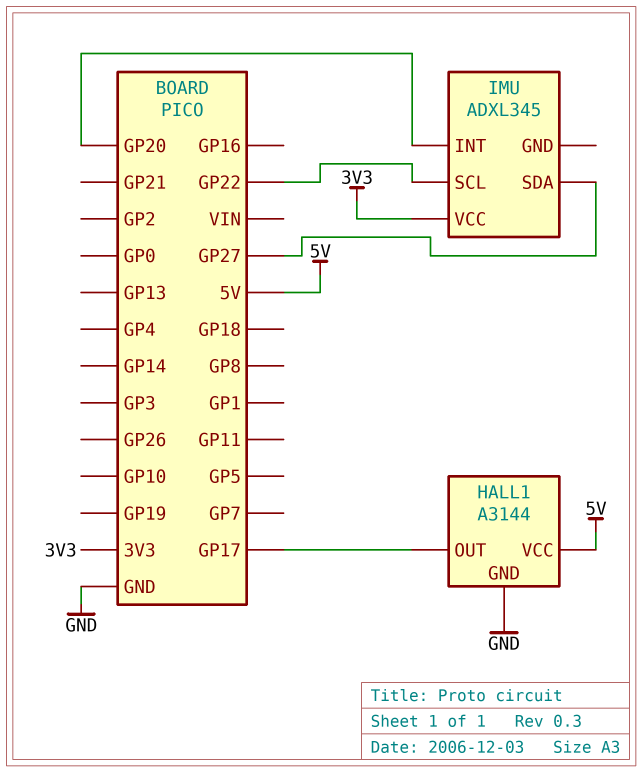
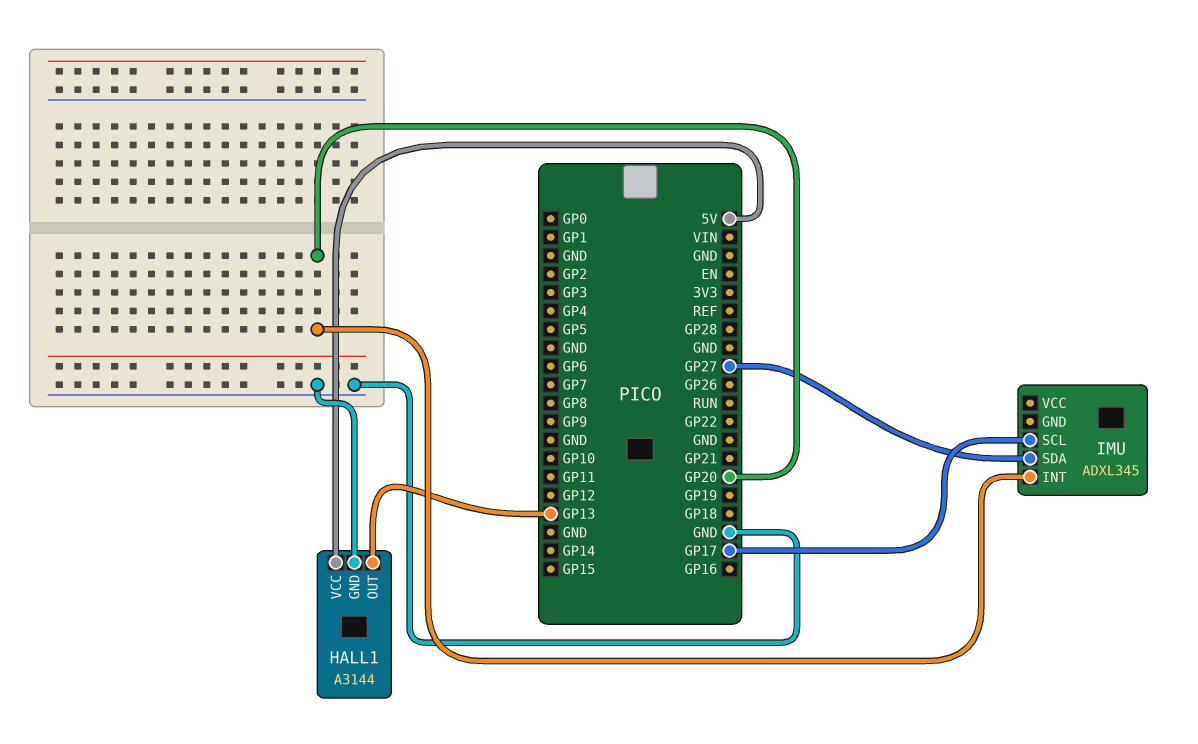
HALL1 pin OUT: GP17 -> GP13
IMU pin SCL: GP22 -> GP17
IMU pin VCC: 3V3 -> none

